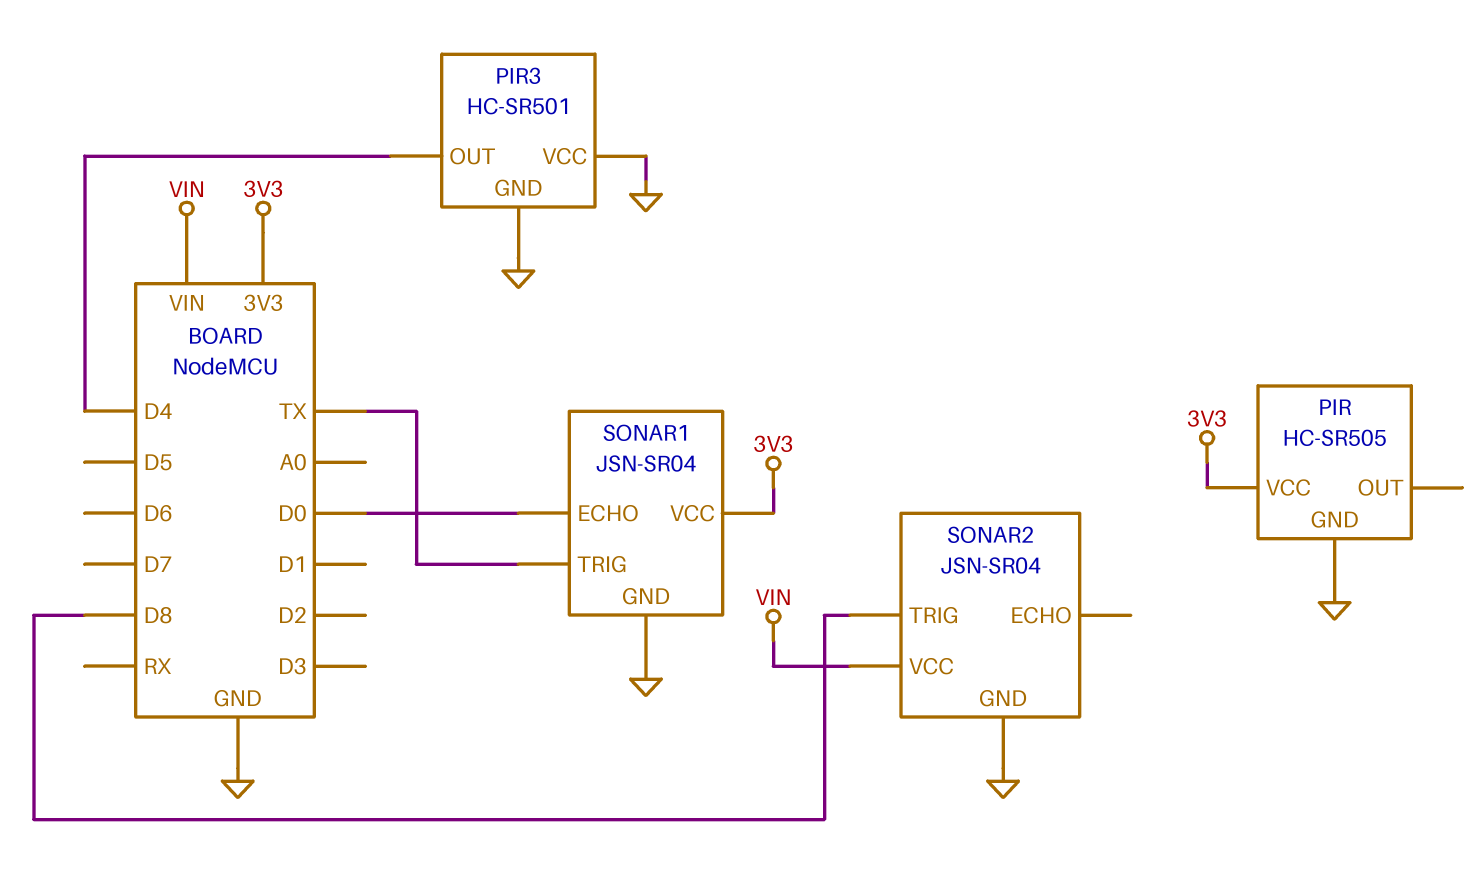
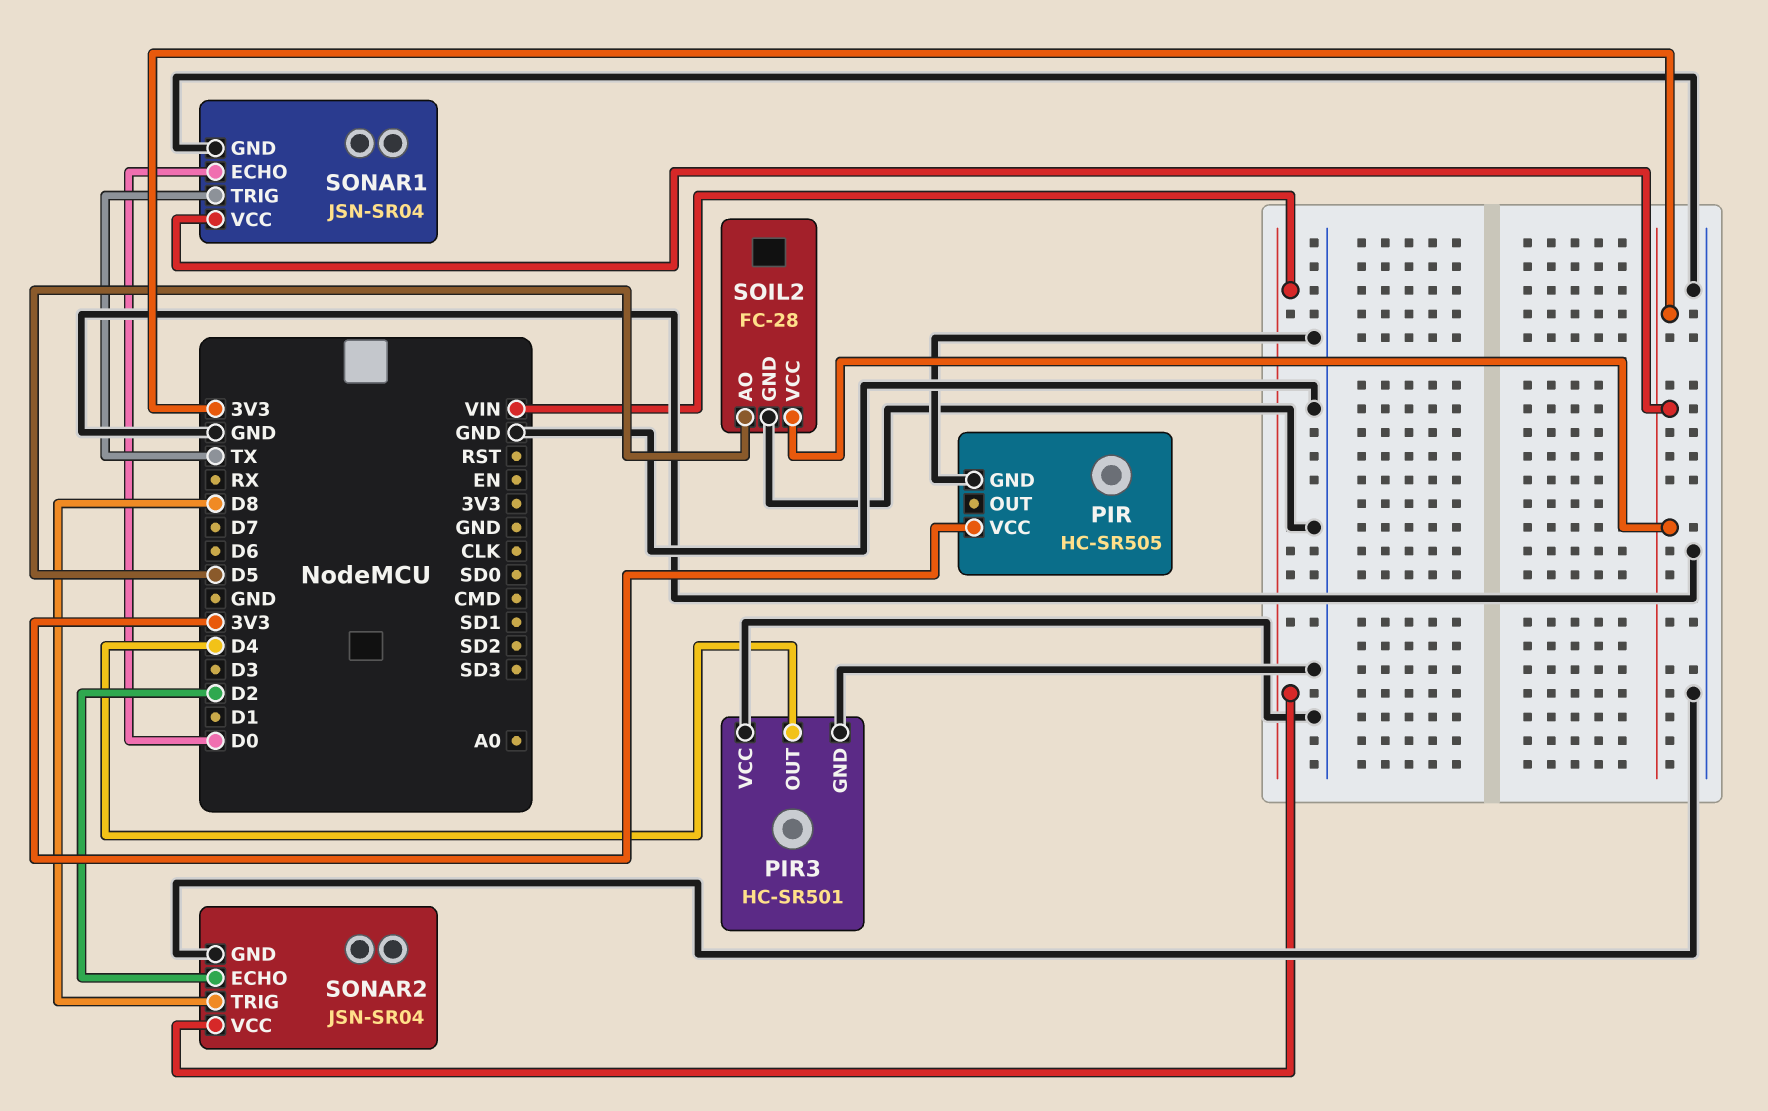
SOIL2: none -> FC-28
SOIL2 pin AO: none -> D5
SOIL2 pin GND: none -> GND
SOIL2 pin VCC: none -> 3V3
SONAR2 pin ECHO: none -> D2

